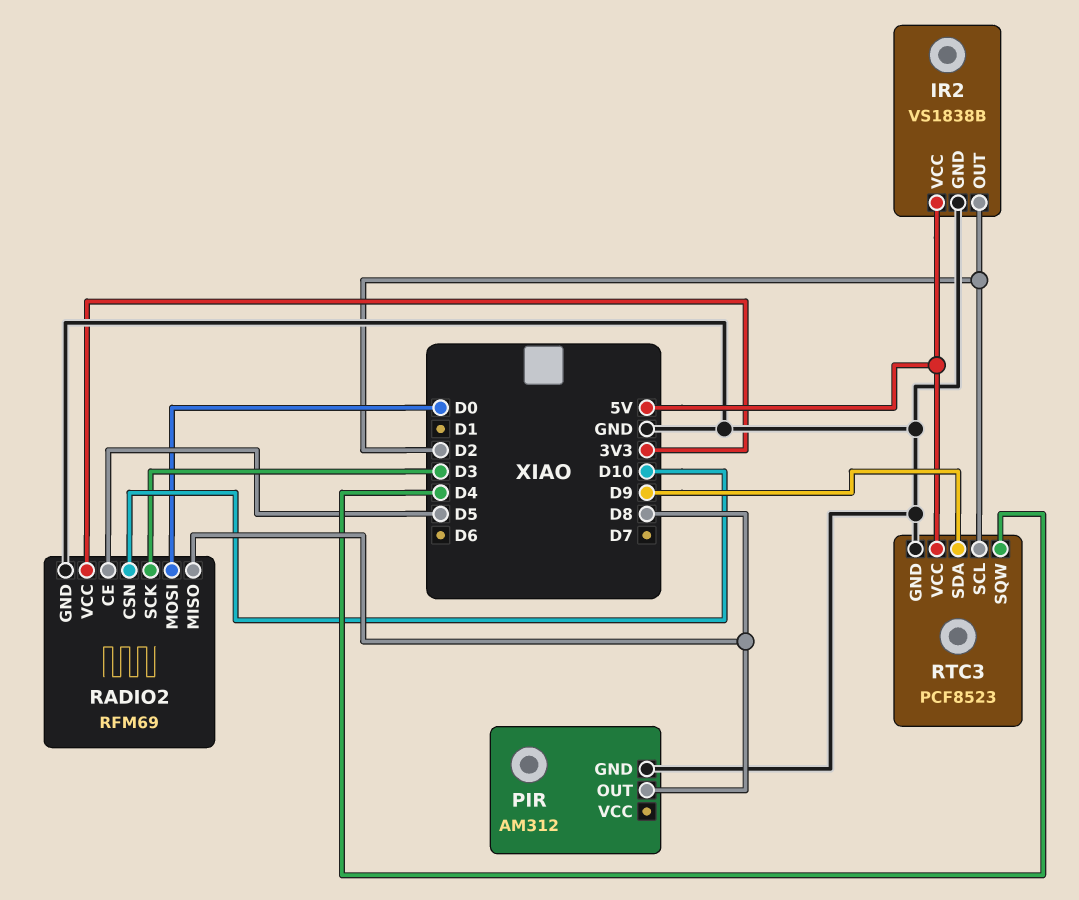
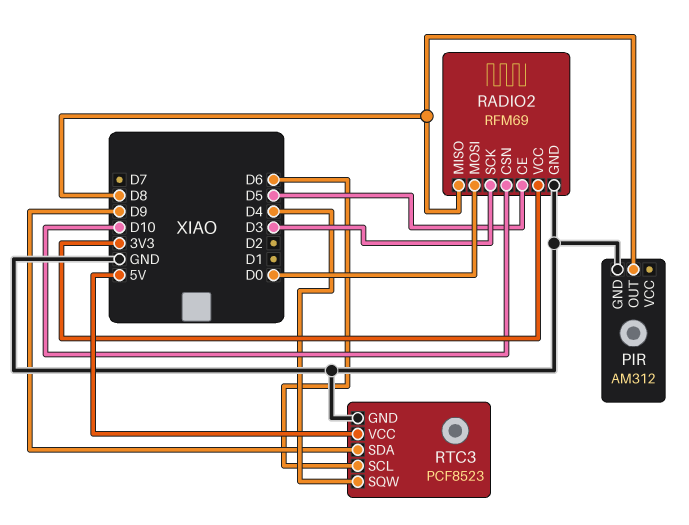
IR2: VS1838B -> none
IR2 pin GND: GND -> none
IR2 pin OUT: D2 -> none
IR2 pin VCC: 5V -> none
RTC3 pin SCL: D2 -> D6

